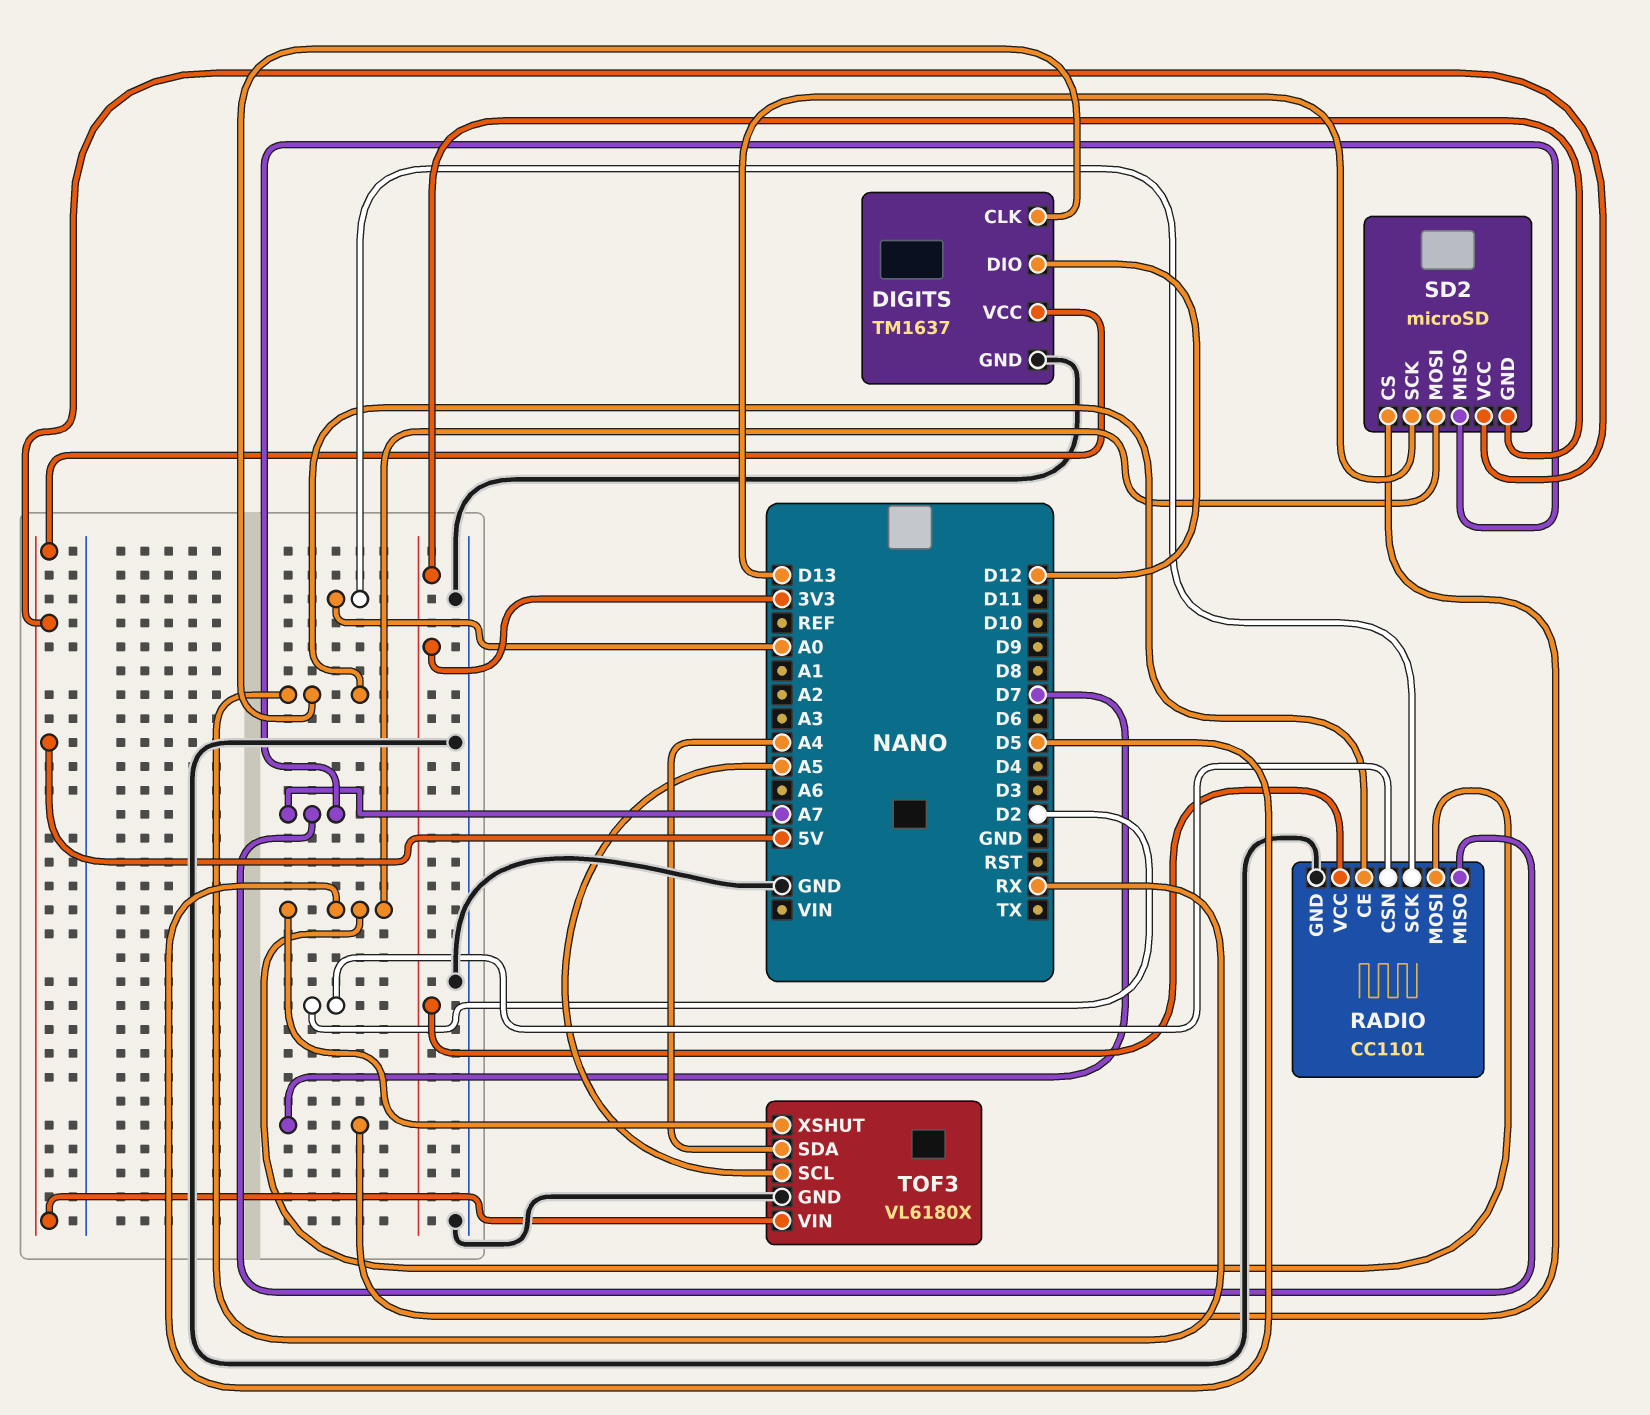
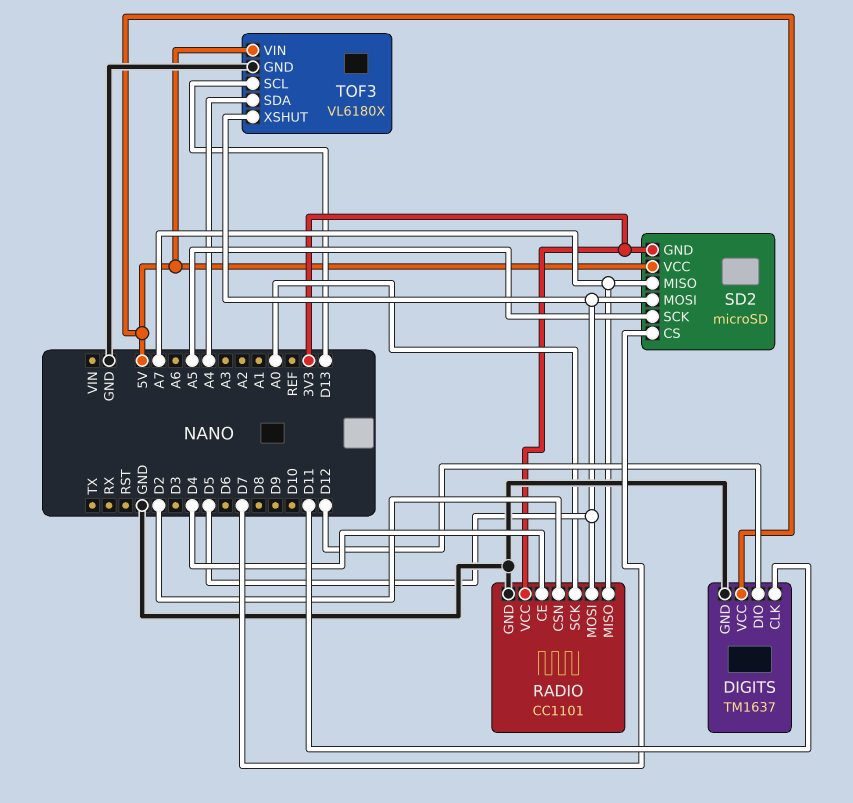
DIGITS pin CLK: RX -> D11
RADIO pin CE: RX -> D4
SD2 pin SCK: D13 -> A5
TOF3 pin SCL: A5 -> D13

